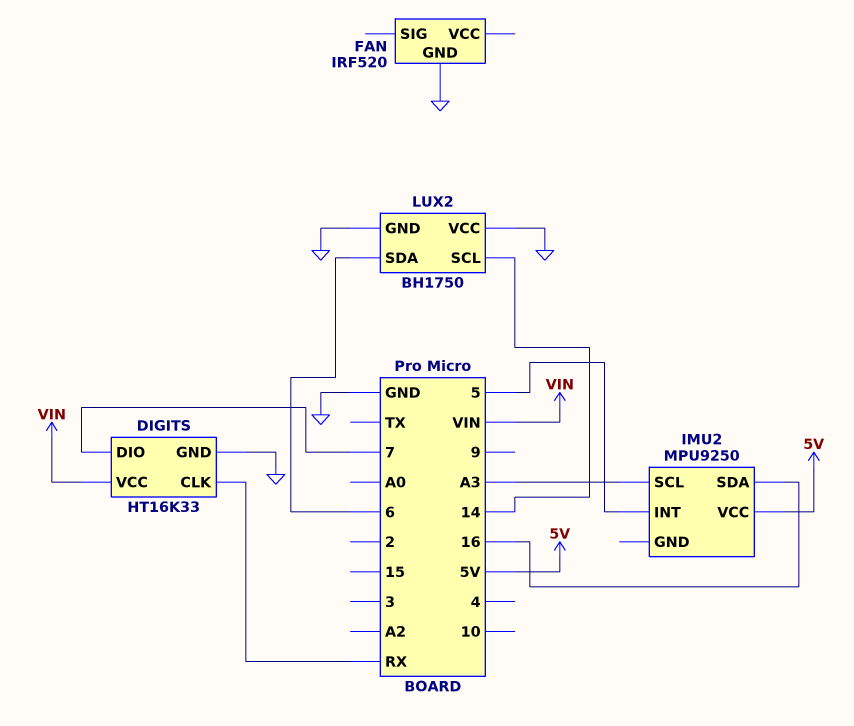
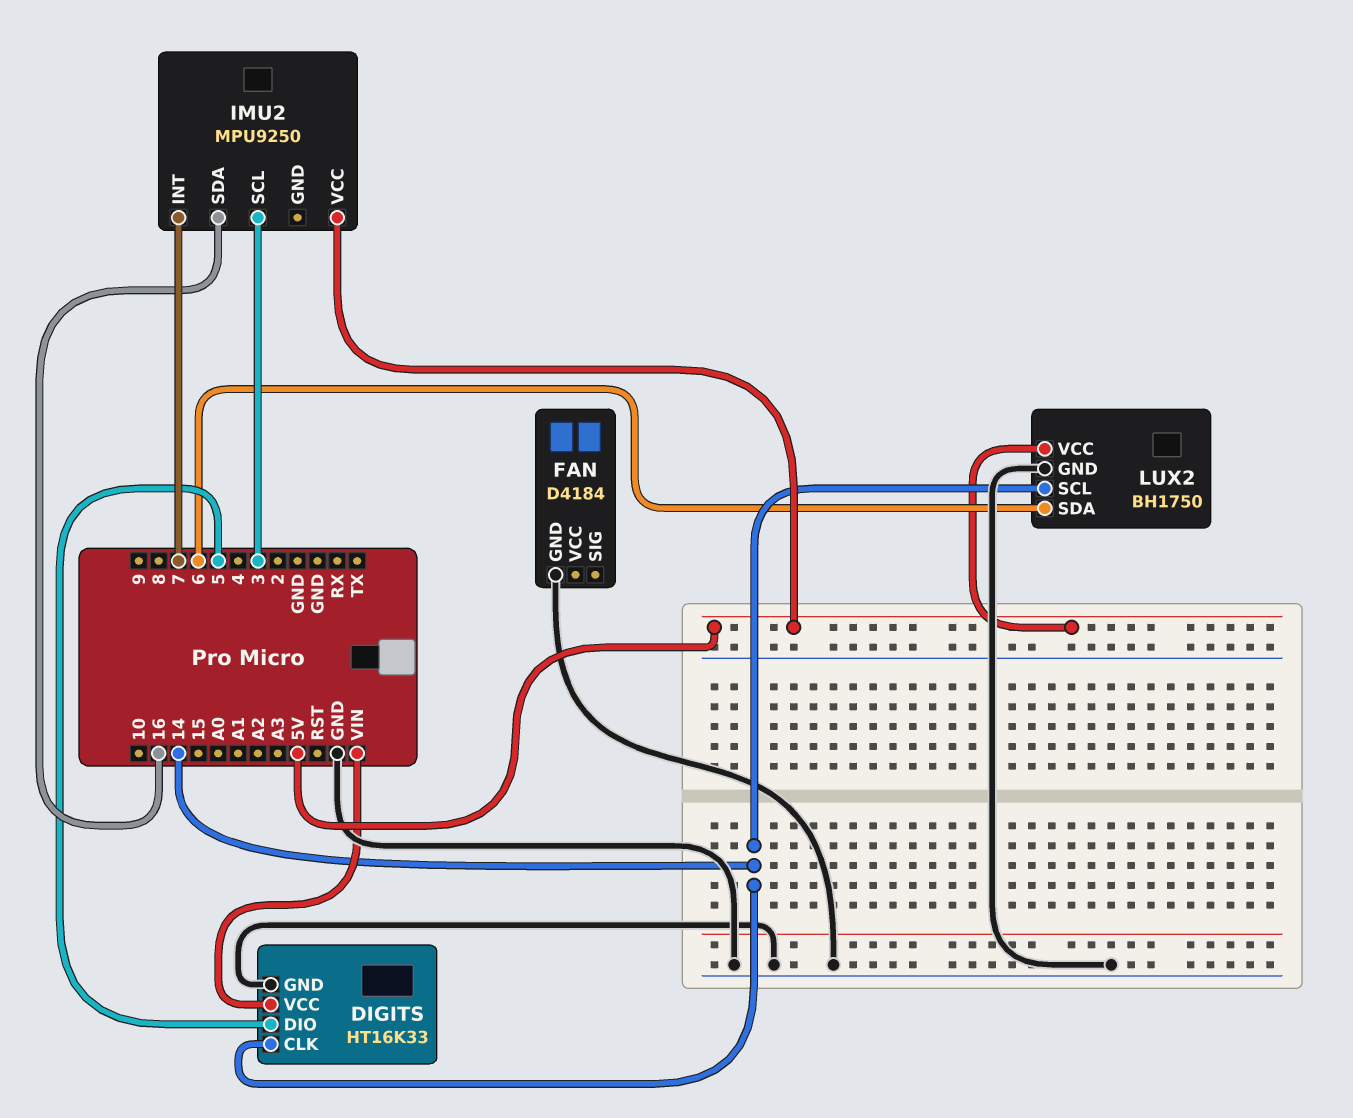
DIGITS pin CLK: RX -> 14
DIGITS pin DIO: 7 -> 5
FAN: IRF520 -> D4184
IMU2 pin INT: 5 -> 7
IMU2 pin SCL: A3 -> 3
LUX2 pin VCC: GND -> 5V

